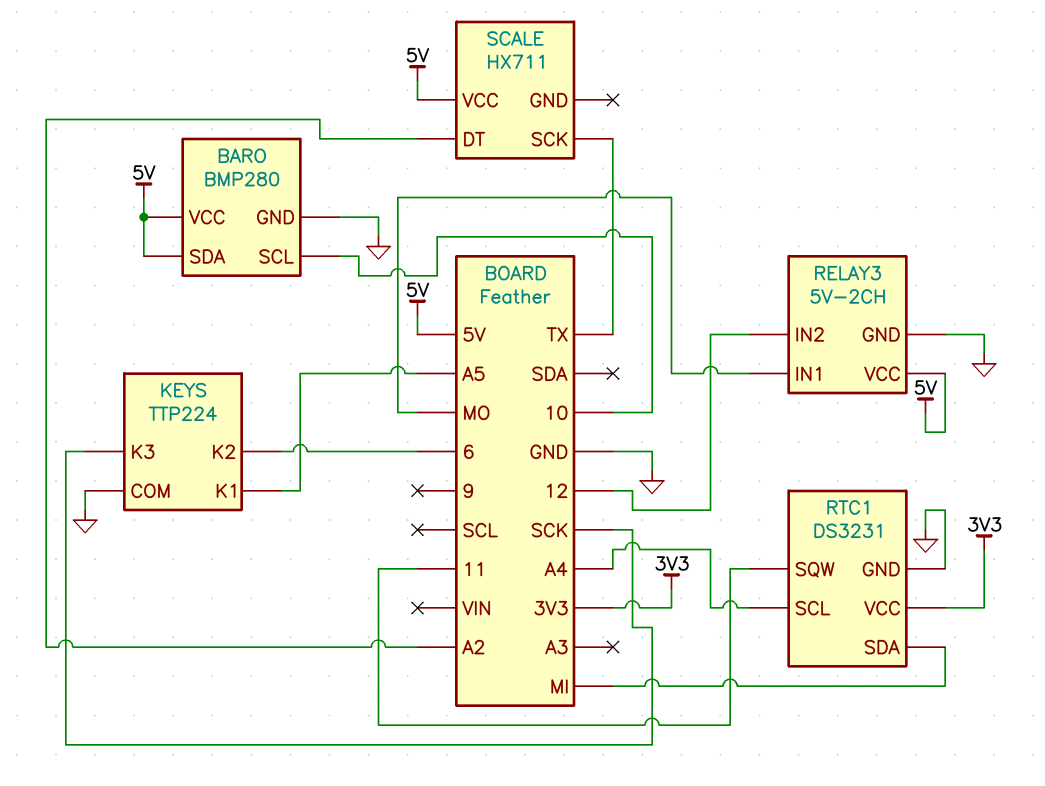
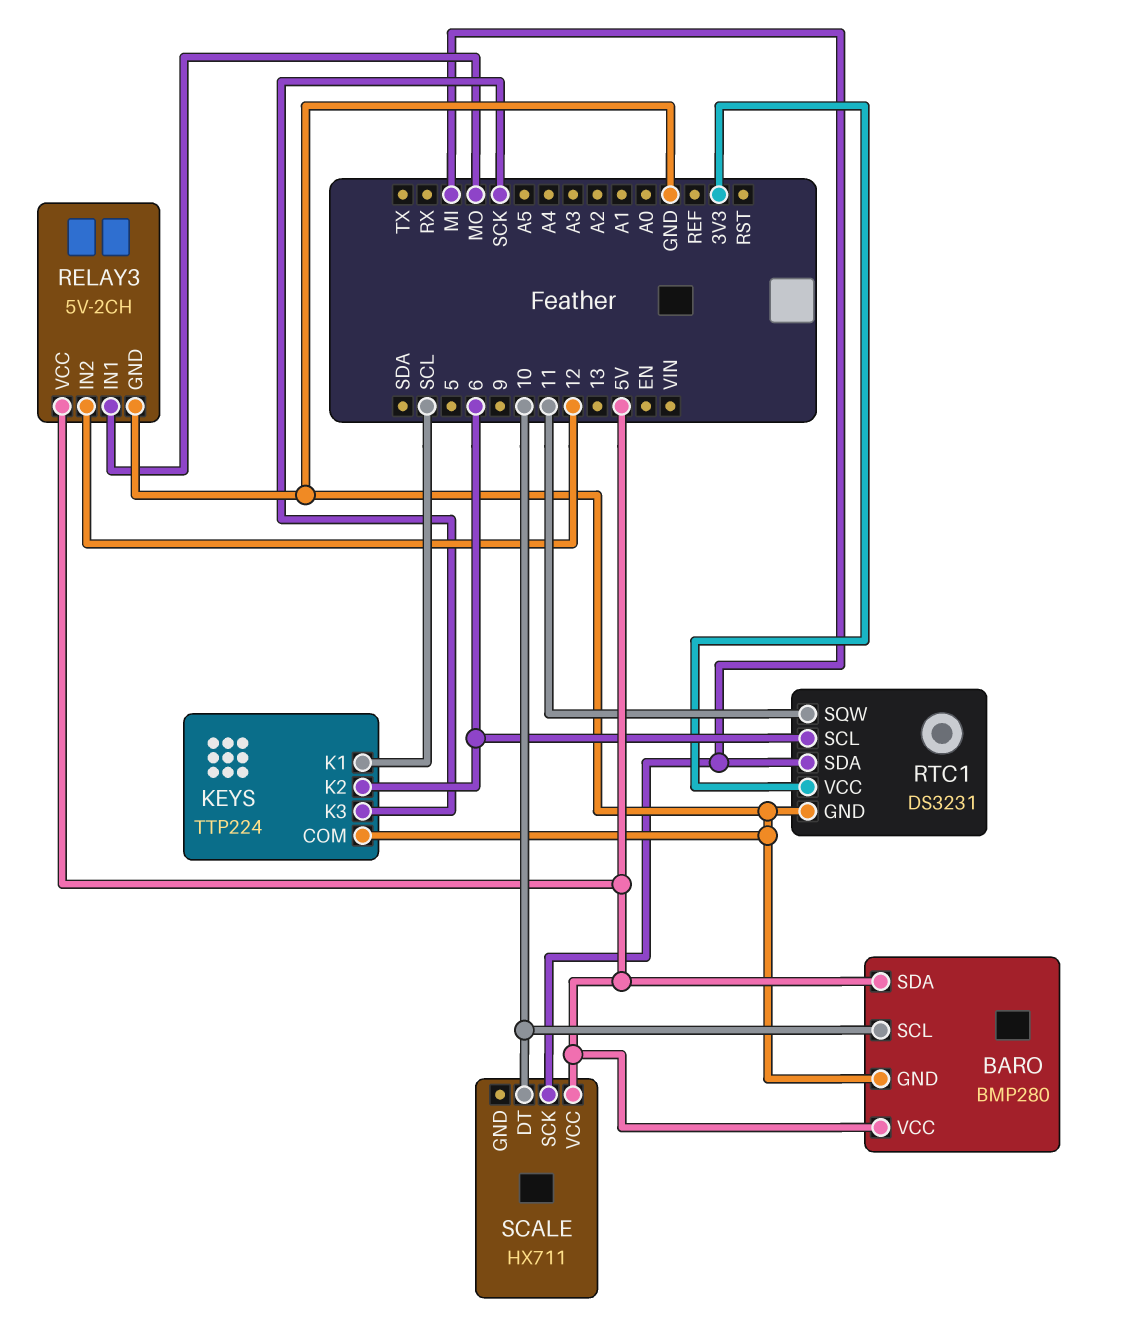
KEYS pin K1: A5 -> SCL
RTC1 pin SCL: A4 -> 6
SCALE pin DT: A2 -> 10
SCALE pin SCK: TX -> MI

